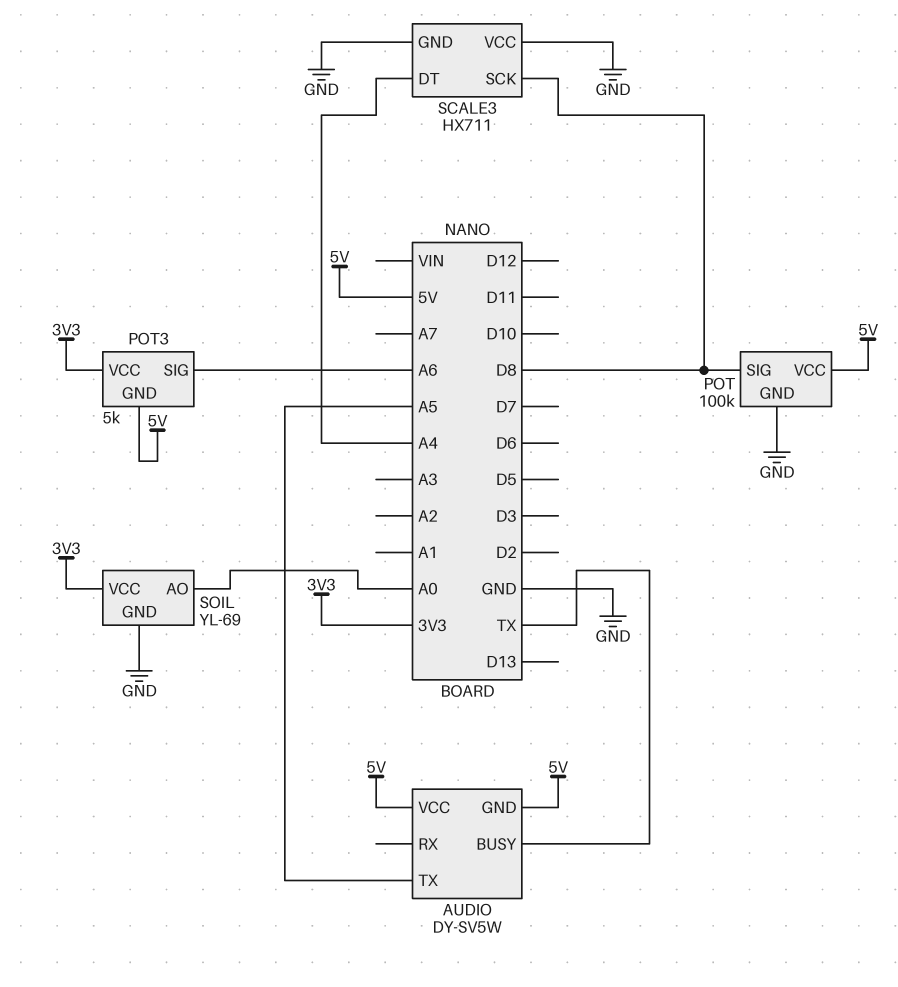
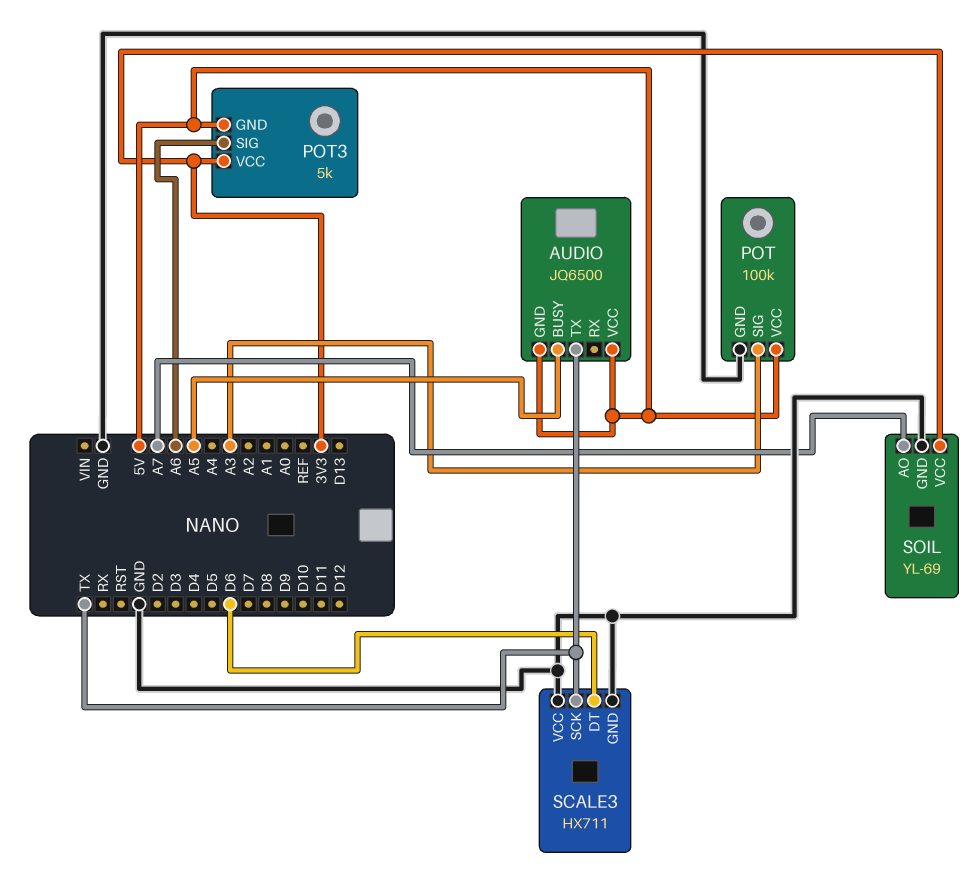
AUDIO: DY-SV5W -> JQ6500
AUDIO pin BUSY: TX -> A5
AUDIO pin TX: A5 -> TX
POT pin SIG: D8 -> A3
SCALE3 pin DT: A4 -> D6
SCALE3 pin SCK: D8 -> TX
SOIL pin AO: A0 -> A7

